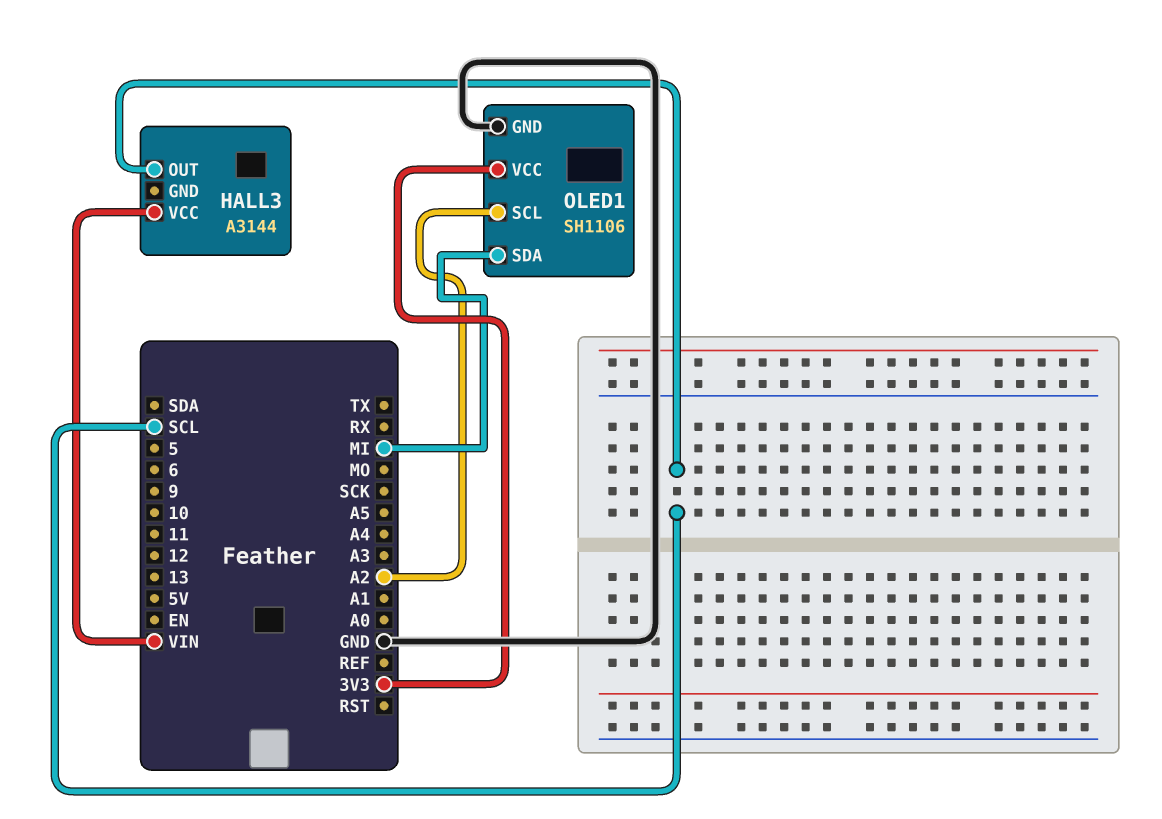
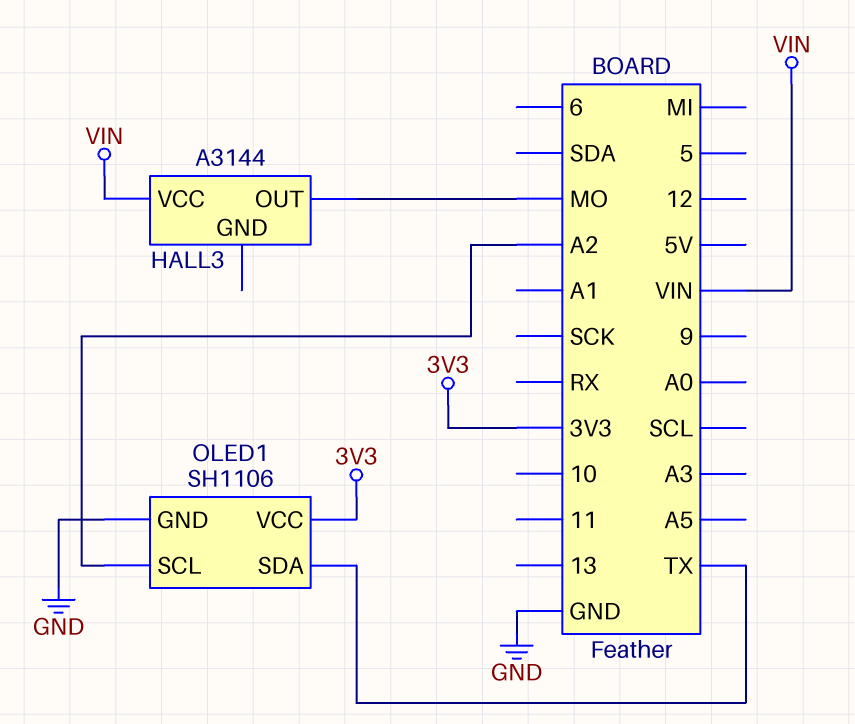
HALL3 pin OUT: SCL -> MO
OLED1 pin SDA: MI -> TX

